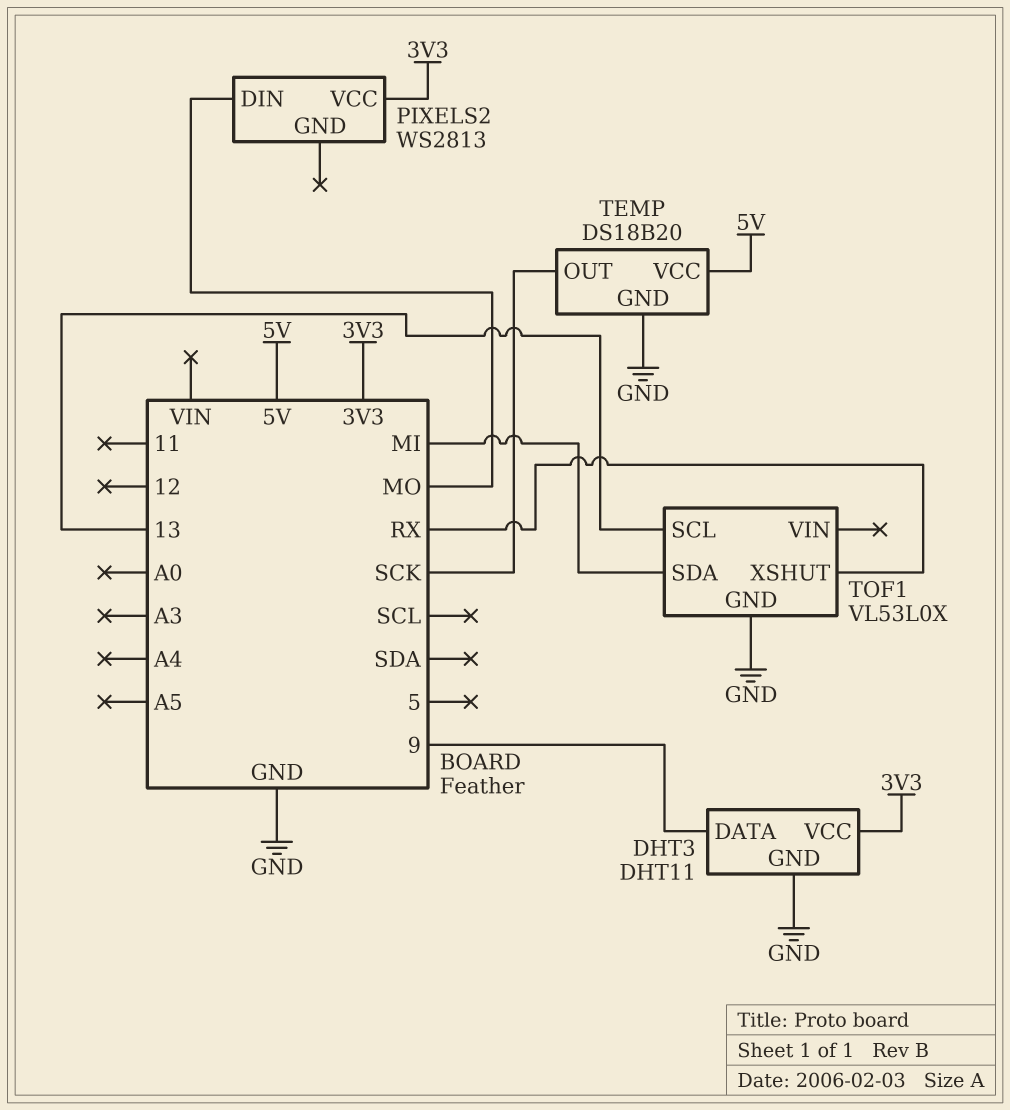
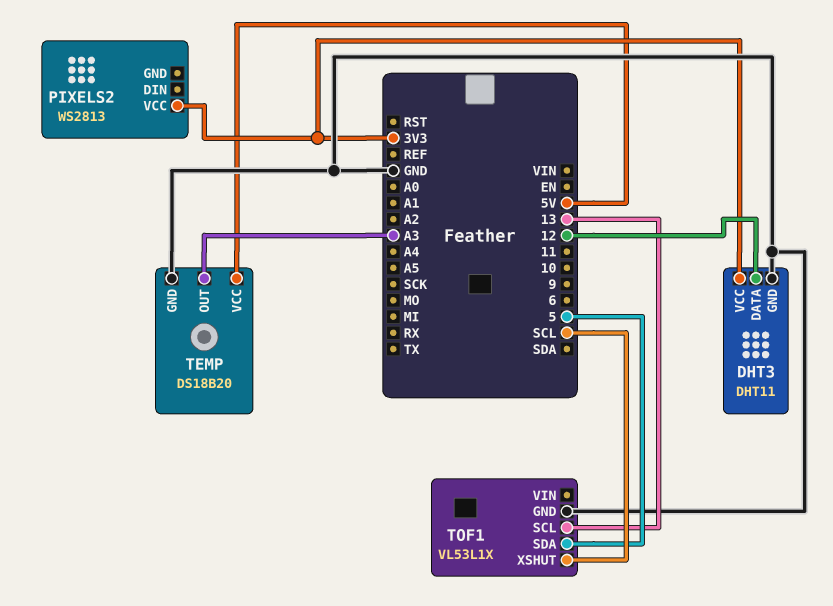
DHT3 pin DATA: 9 -> 12
PIXELS2 pin DIN: MO -> none
TEMP pin OUT: SCK -> A3
TOF1: VL53L0X -> VL53L1X
TOF1 pin SDA: MI -> 5
TOF1 pin XSHUT: RX -> SCL

